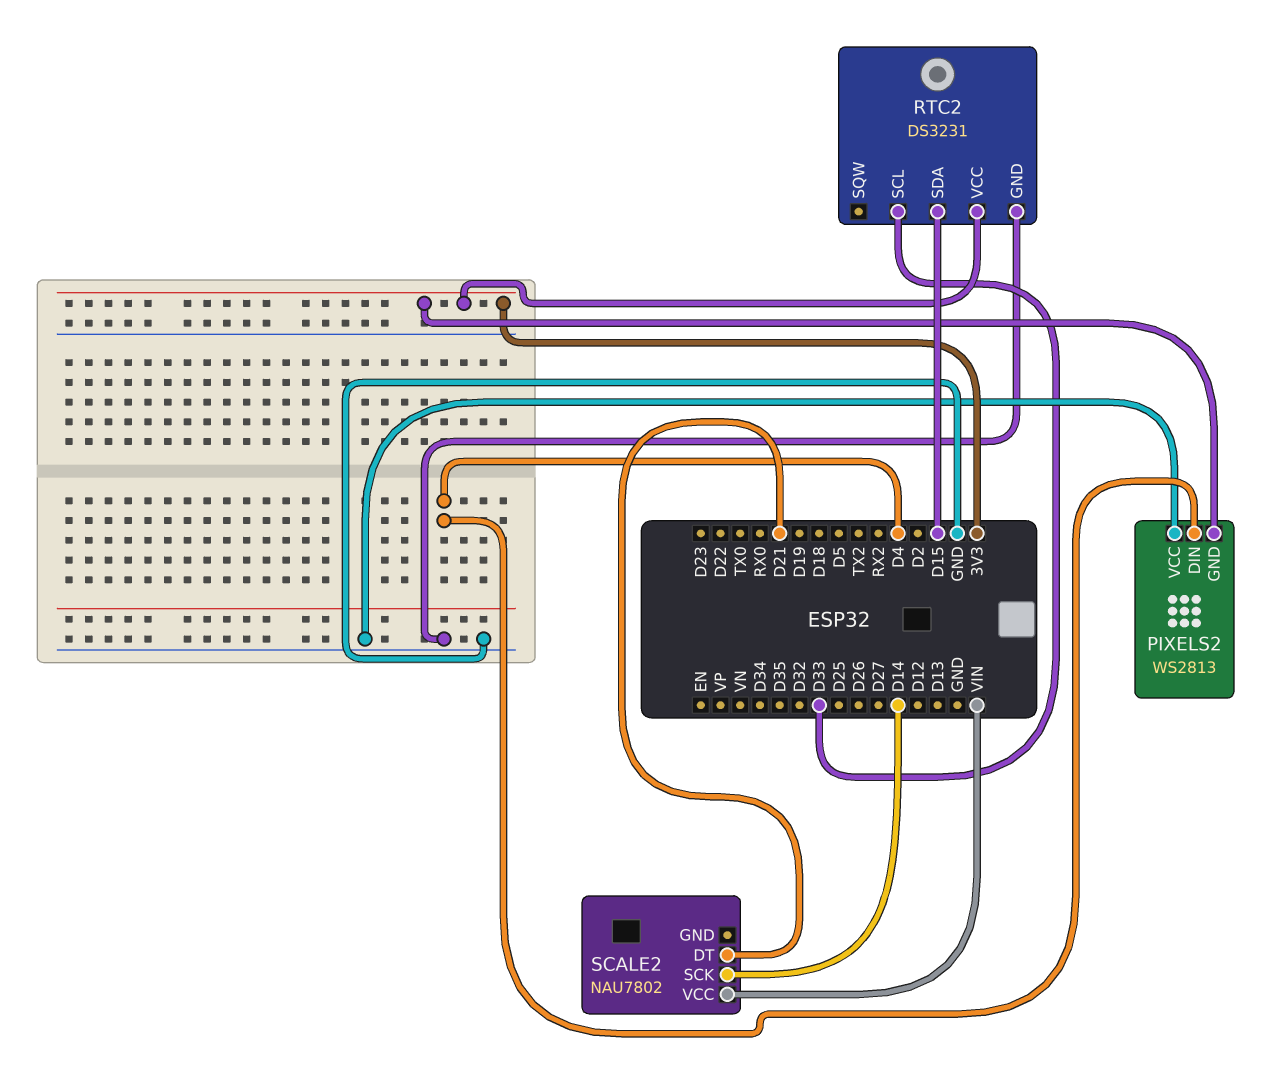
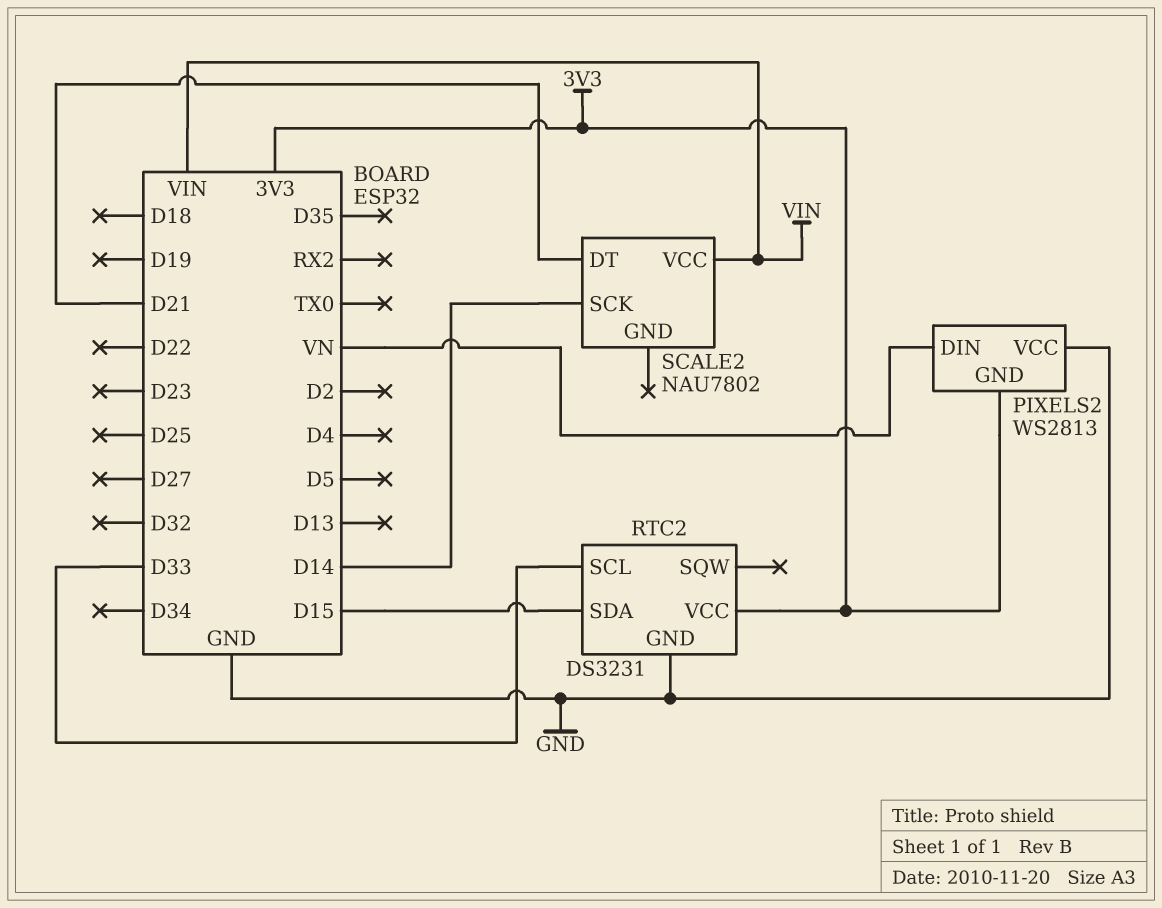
PIXELS2 pin DIN: D4 -> VN

